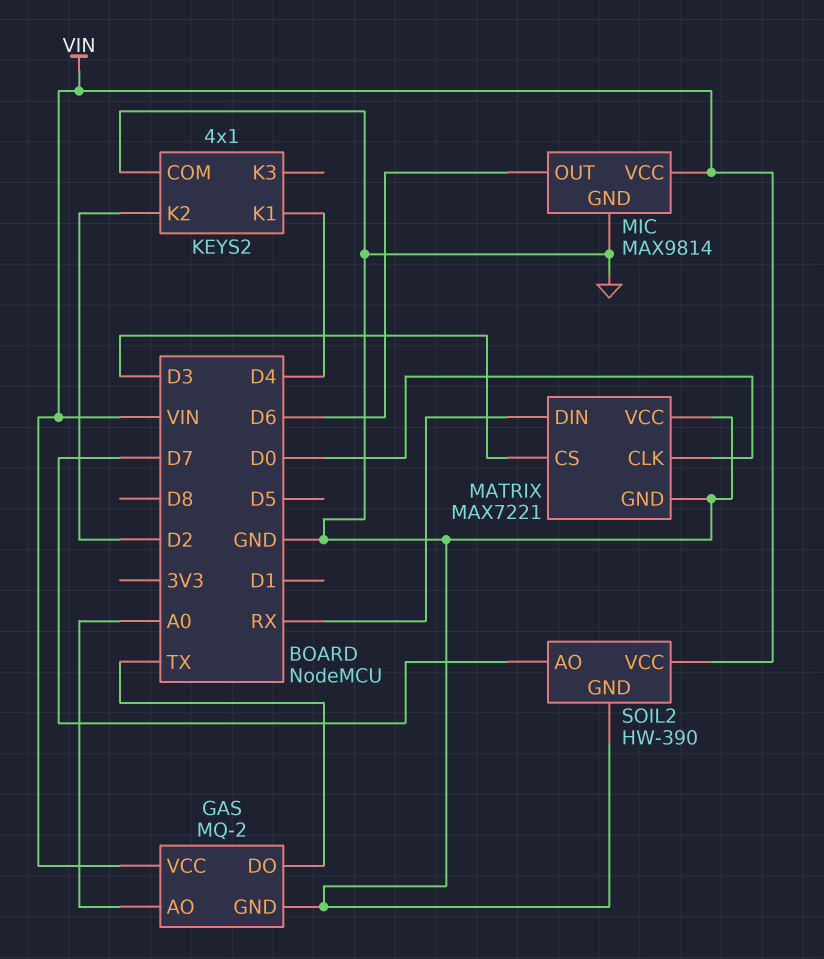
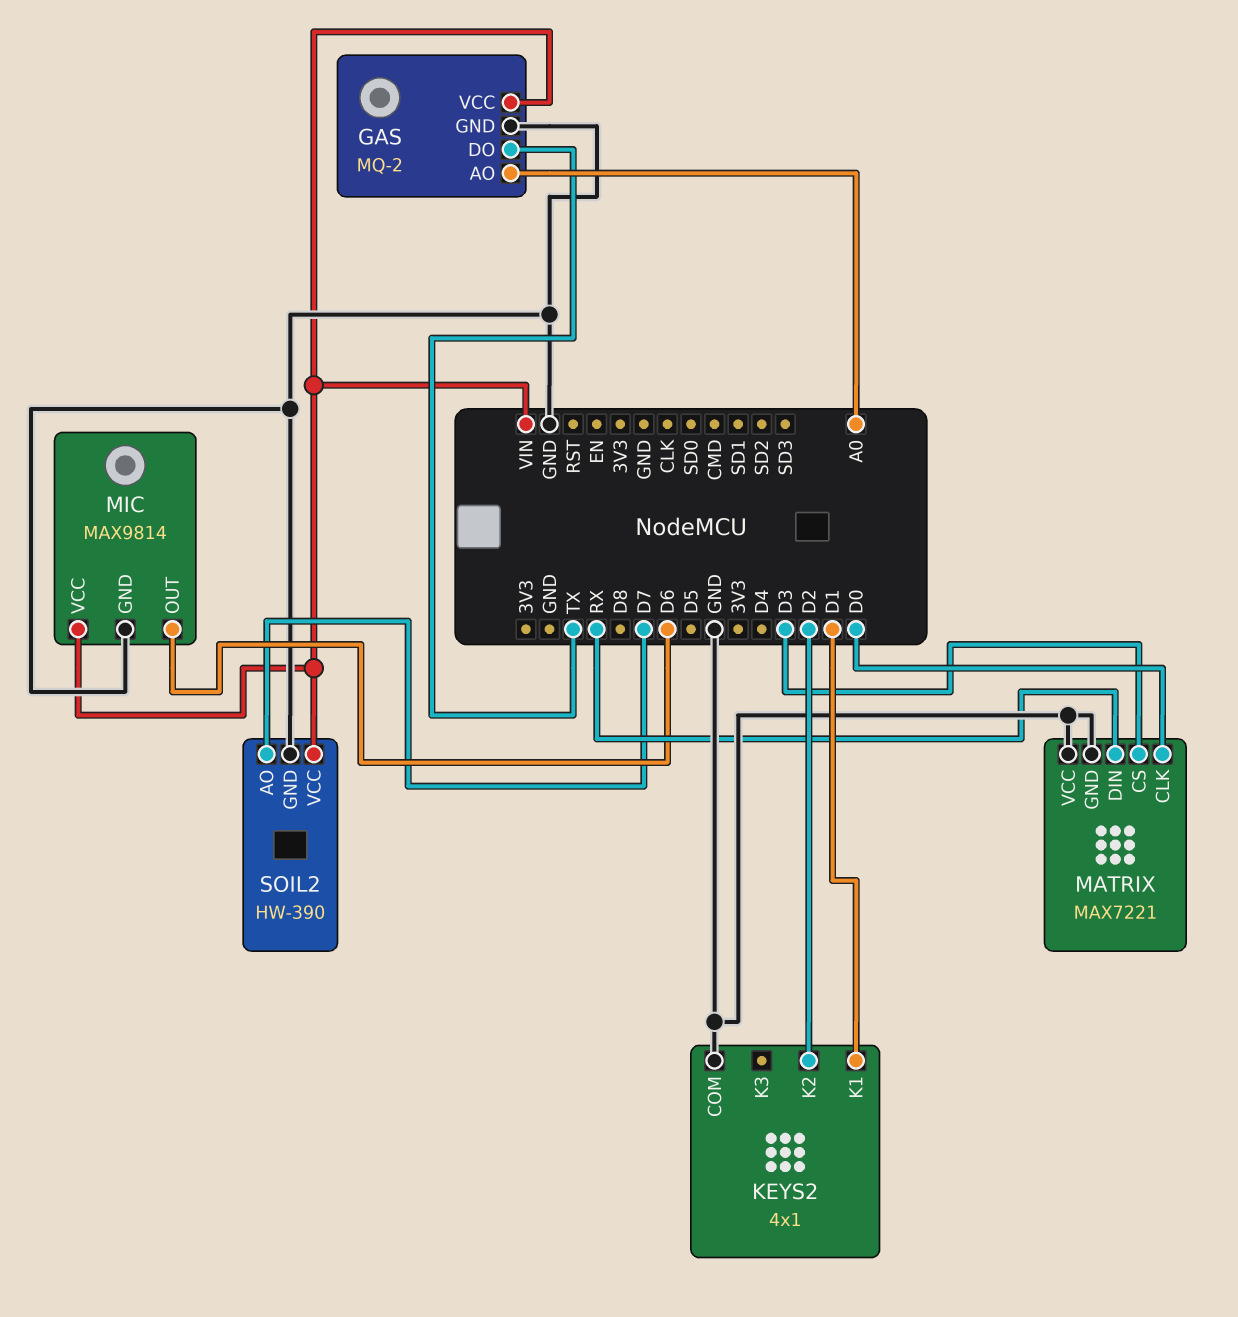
KEYS2 pin K1: D4 -> D1

